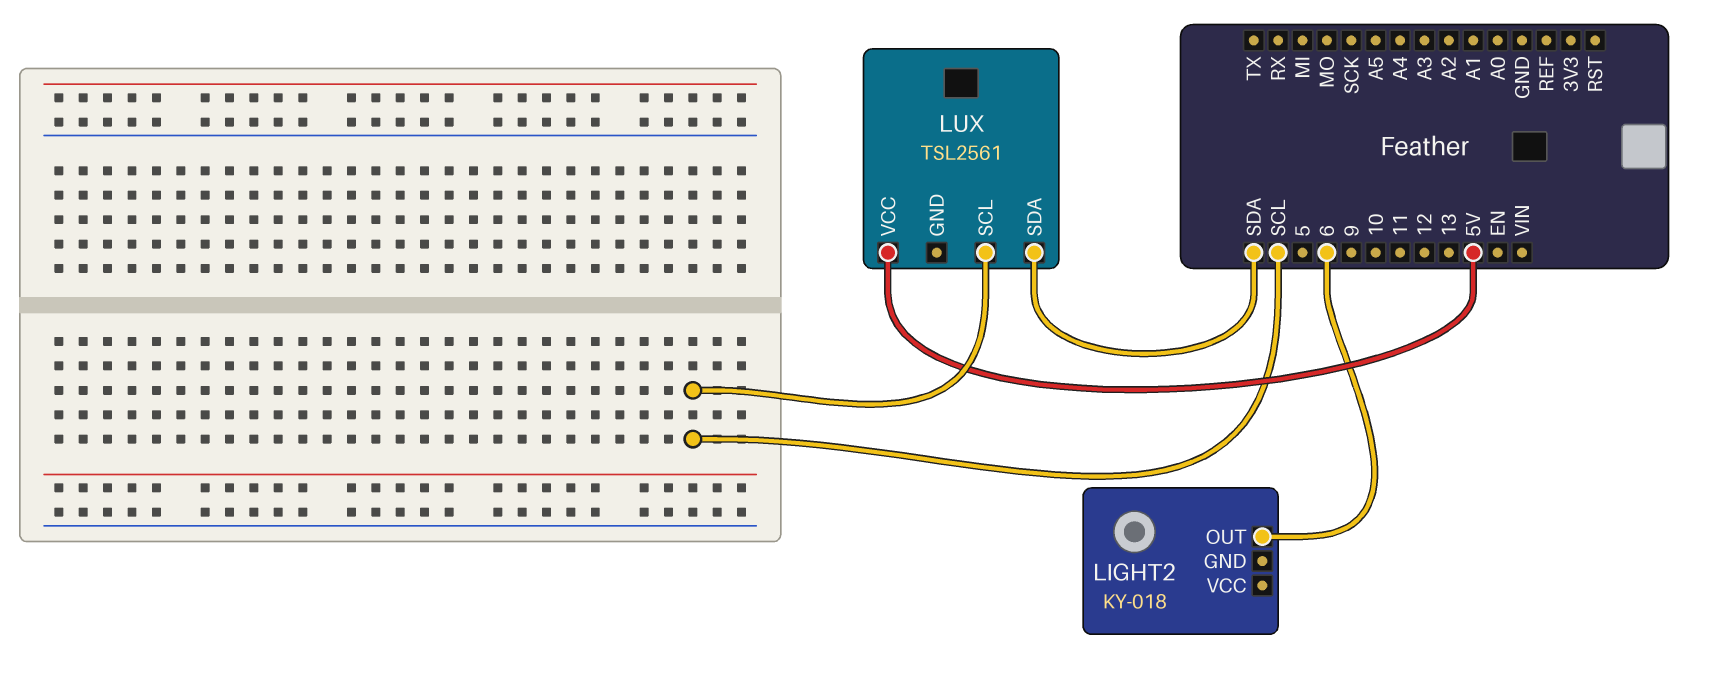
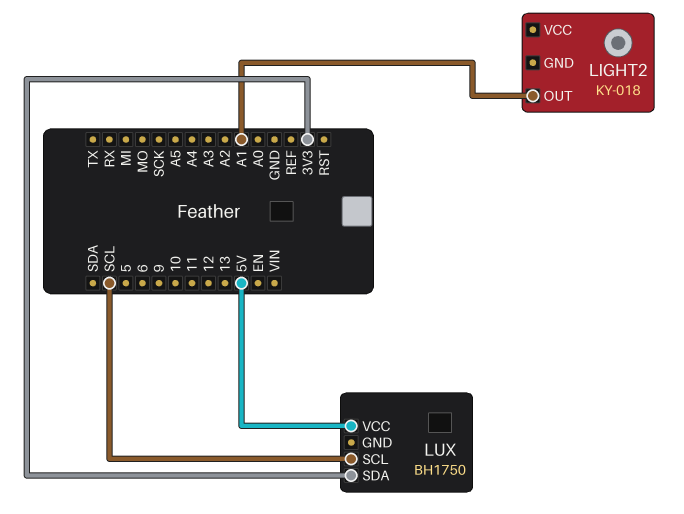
LIGHT2 pin OUT: 6 -> A1
LUX: TSL2561 -> BH1750
LUX pin SDA: SDA -> 3V3

